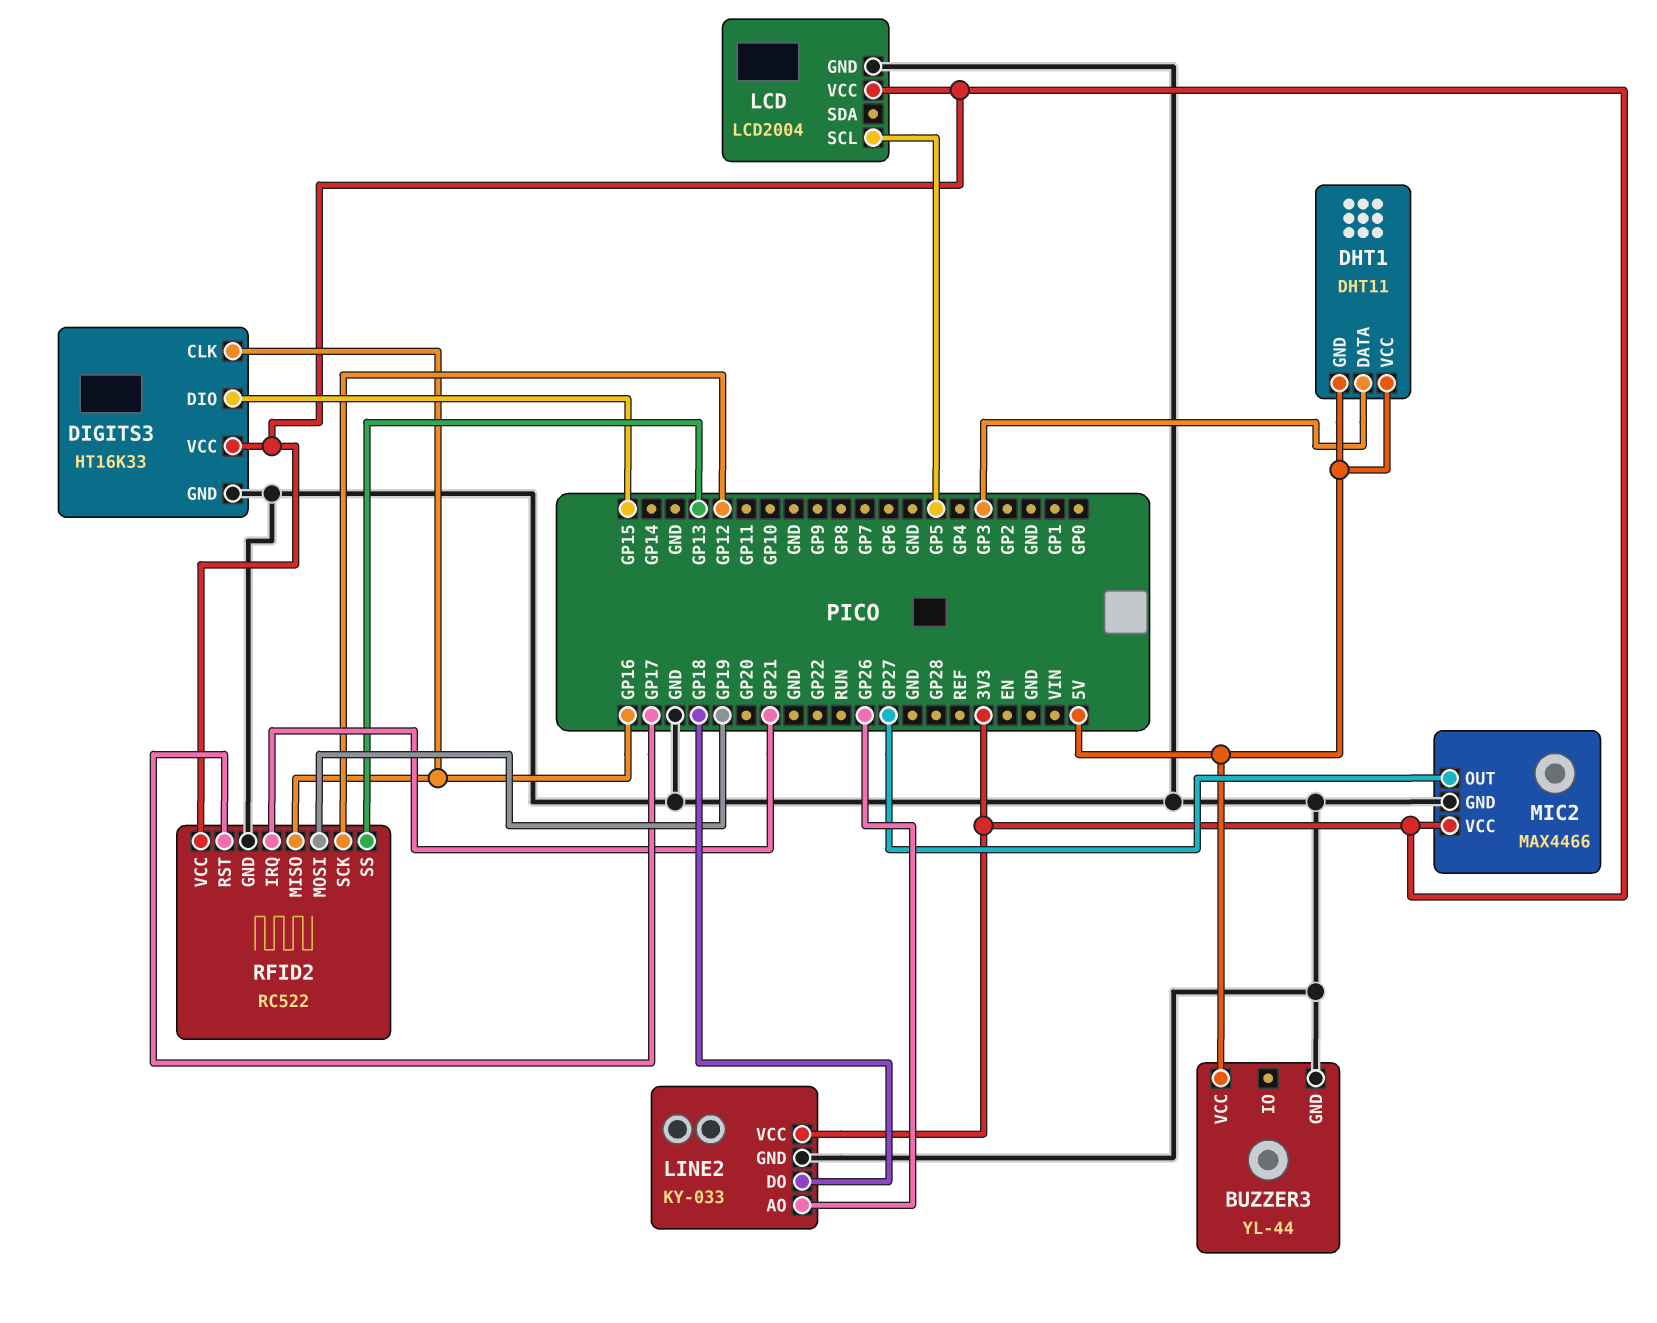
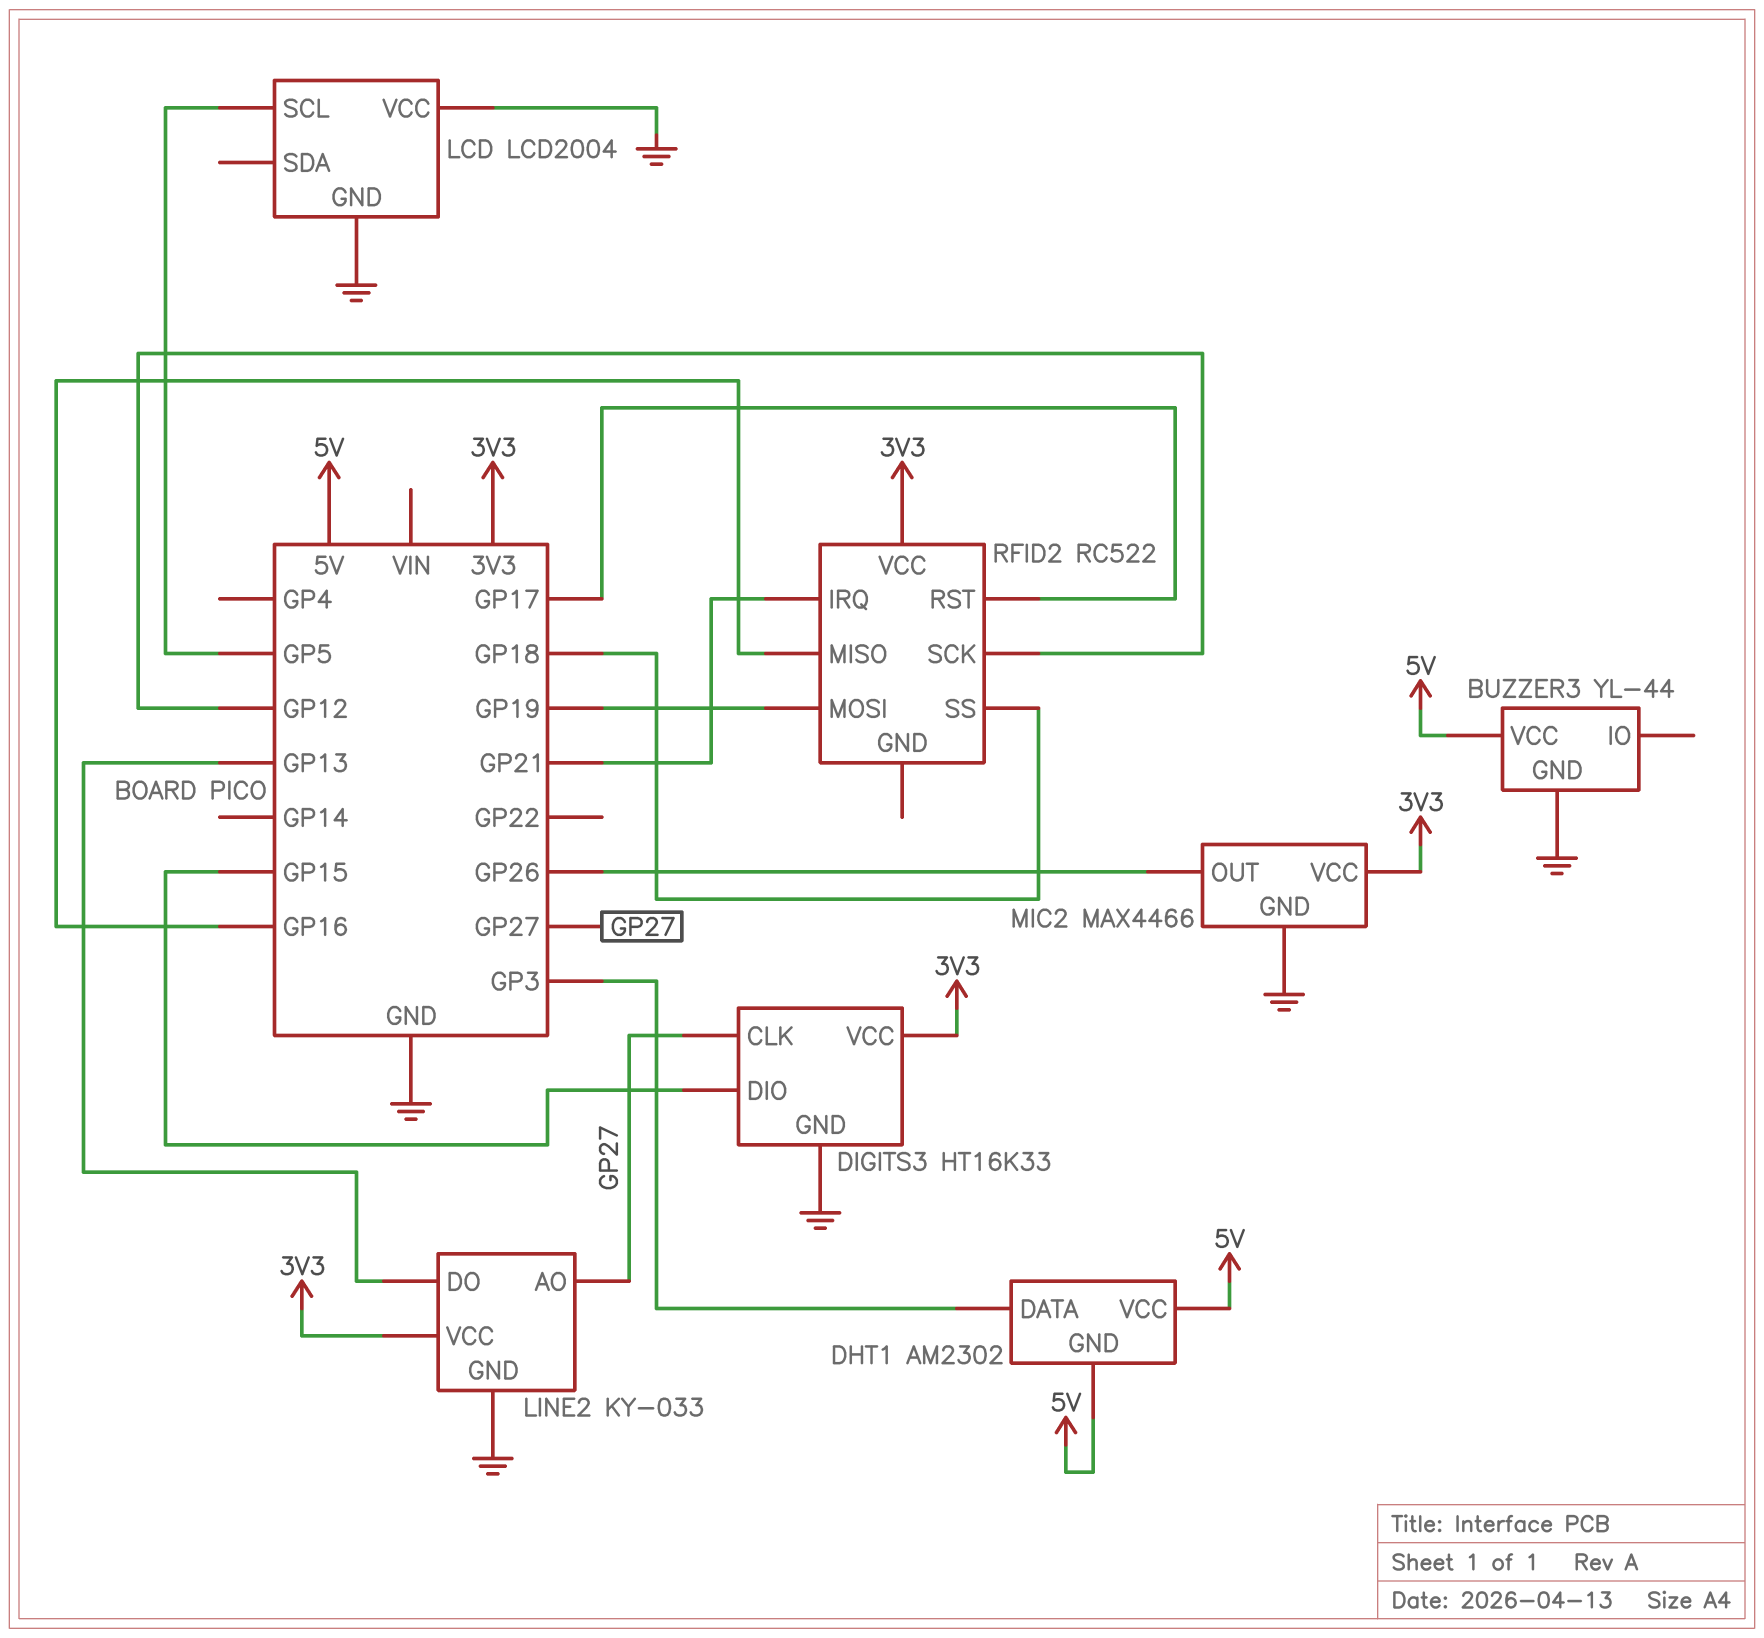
DHT1: DHT11 -> AM2302
DIGITS3 pin CLK: GP16 -> GP27
LCD pin VCC: 3V3 -> GND
LINE2 pin AO: GP26 -> GP27
LINE2 pin DO: GP18 -> GP13
MIC2 pin OUT: GP27 -> GP26
RFID2 pin GND: GND -> none
RFID2 pin SS: GP13 -> GP18

